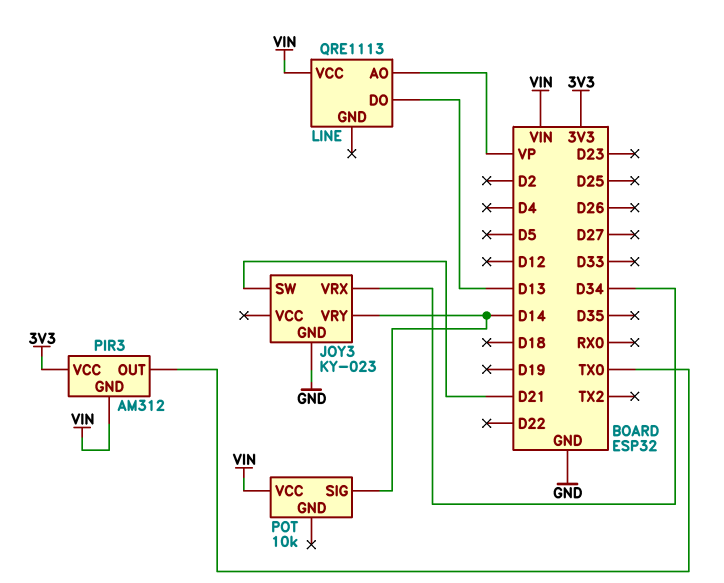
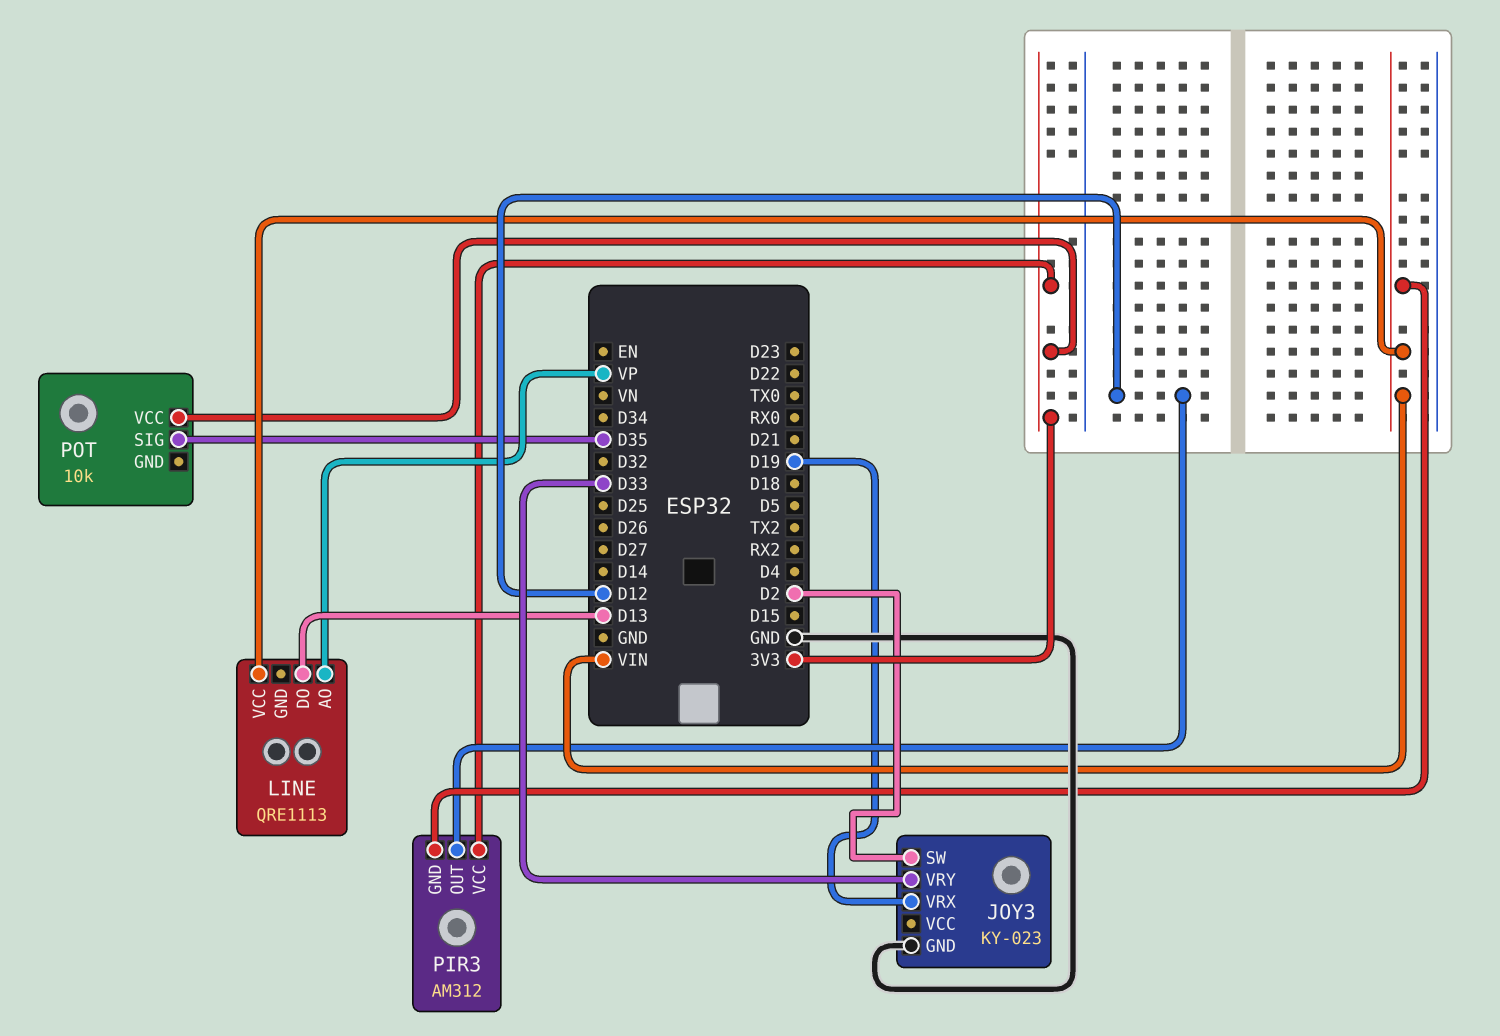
JOY3 pin SW: D21 -> D2
JOY3 pin VRX: D34 -> D19
JOY3 pin VRY: D14 -> D33
PIR3 pin OUT: TX0 -> D12
POT pin SIG: D14 -> D35
POT pin VCC: VIN -> 3V3

